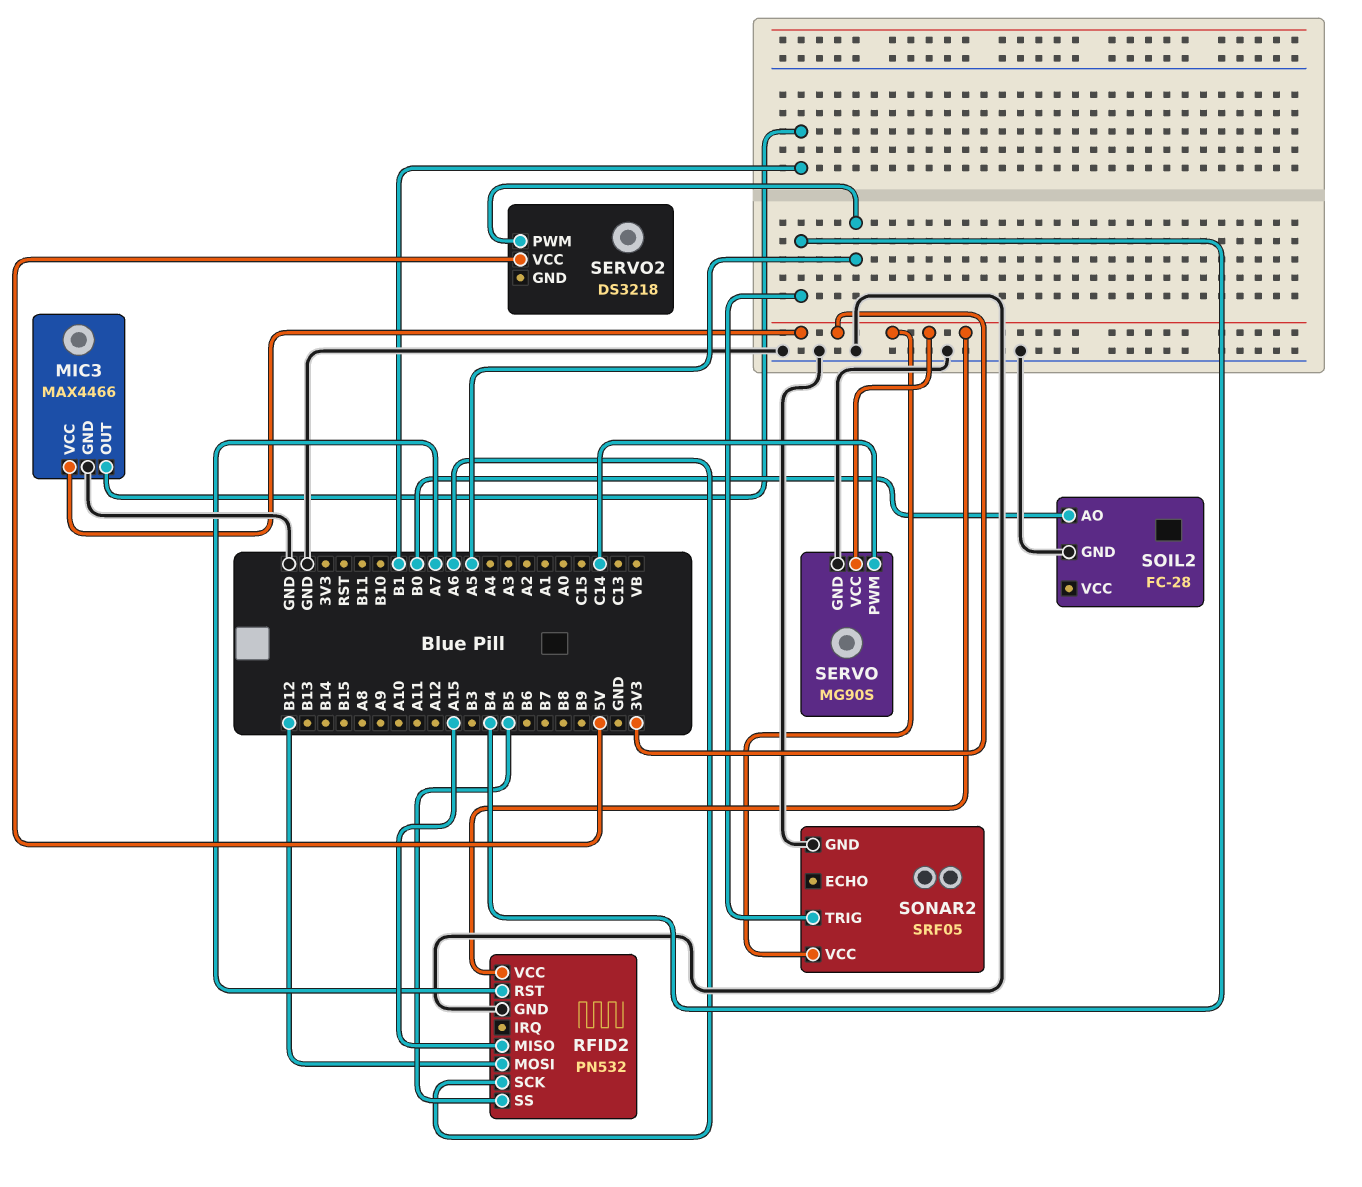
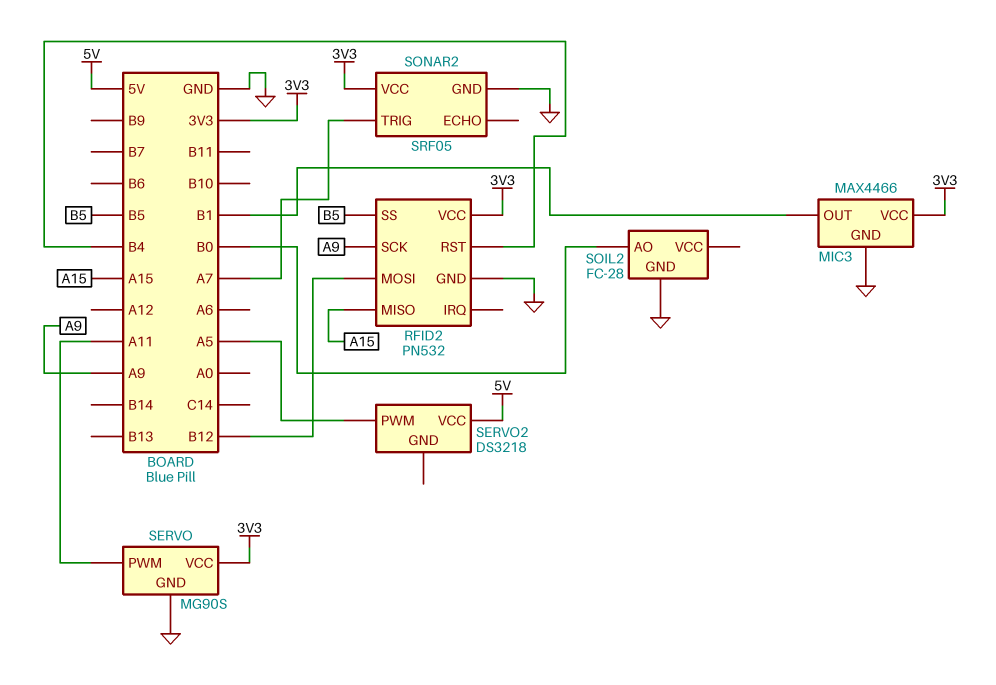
RFID2 pin RST: A7 -> B4
RFID2 pin SCK: A6 -> A9
SERVO pin PWM: C14 -> A11
SONAR2 pin TRIG: B4 -> A7

